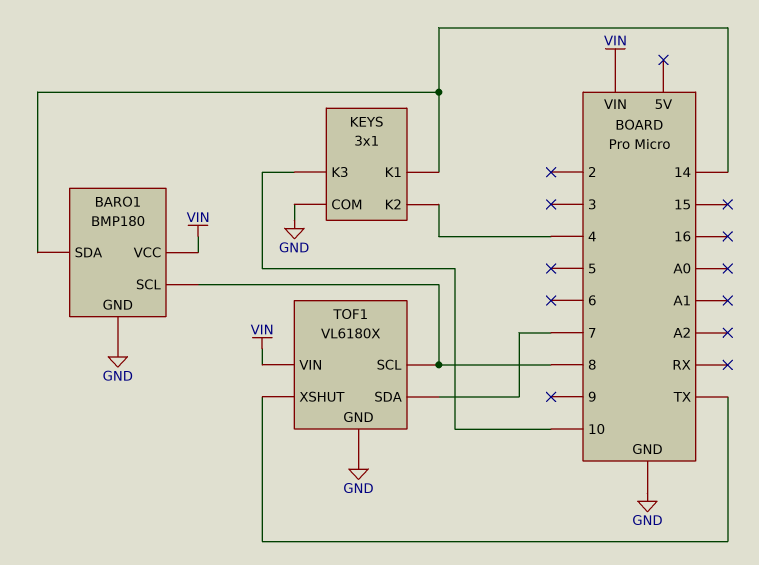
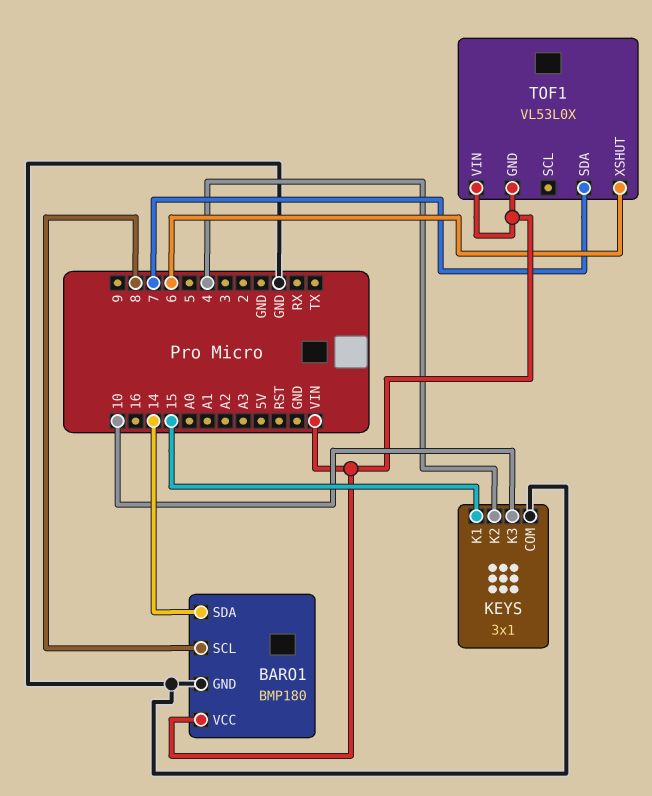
KEYS pin K1: 14 -> 15
TOF1: VL6180X -> VL53L0X
TOF1 pin GND: GND -> VIN
TOF1 pin SCL: 8 -> none
TOF1 pin XSHUT: TX -> 6

